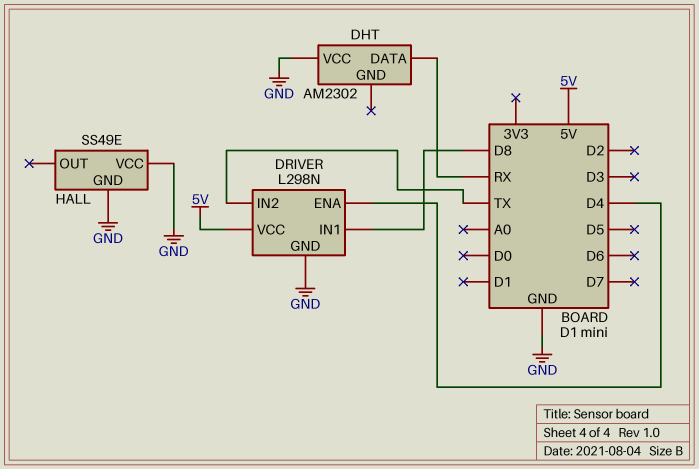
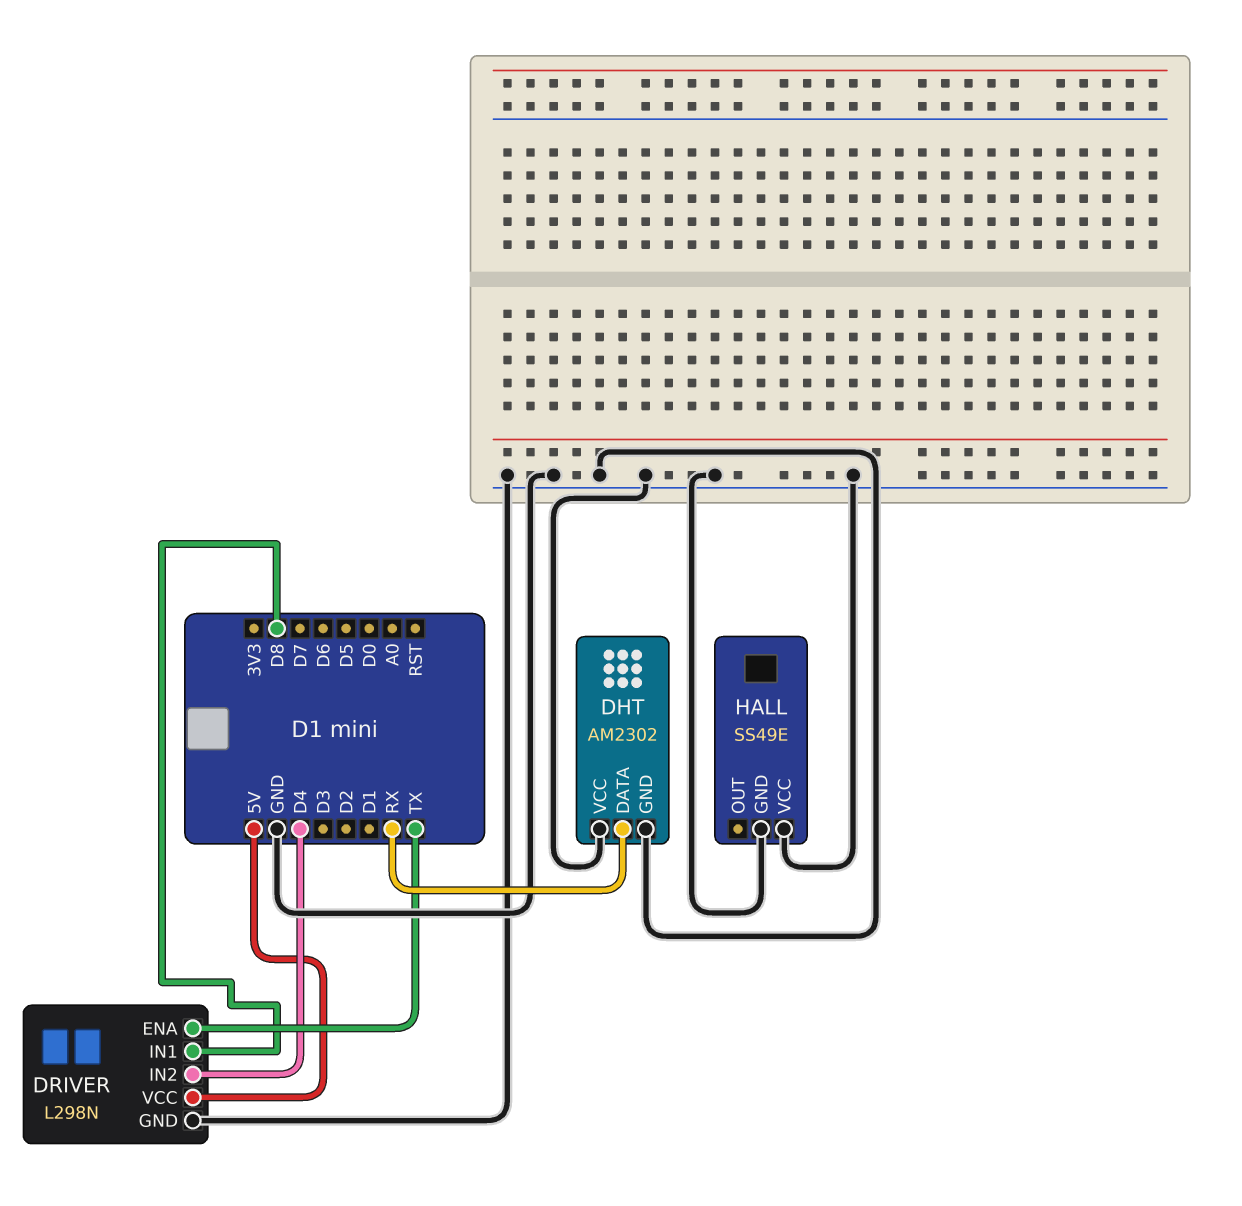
DHT pin GND: none -> GND
DRIVER pin ENA: D4 -> TX
DRIVER pin IN2: TX -> D4

